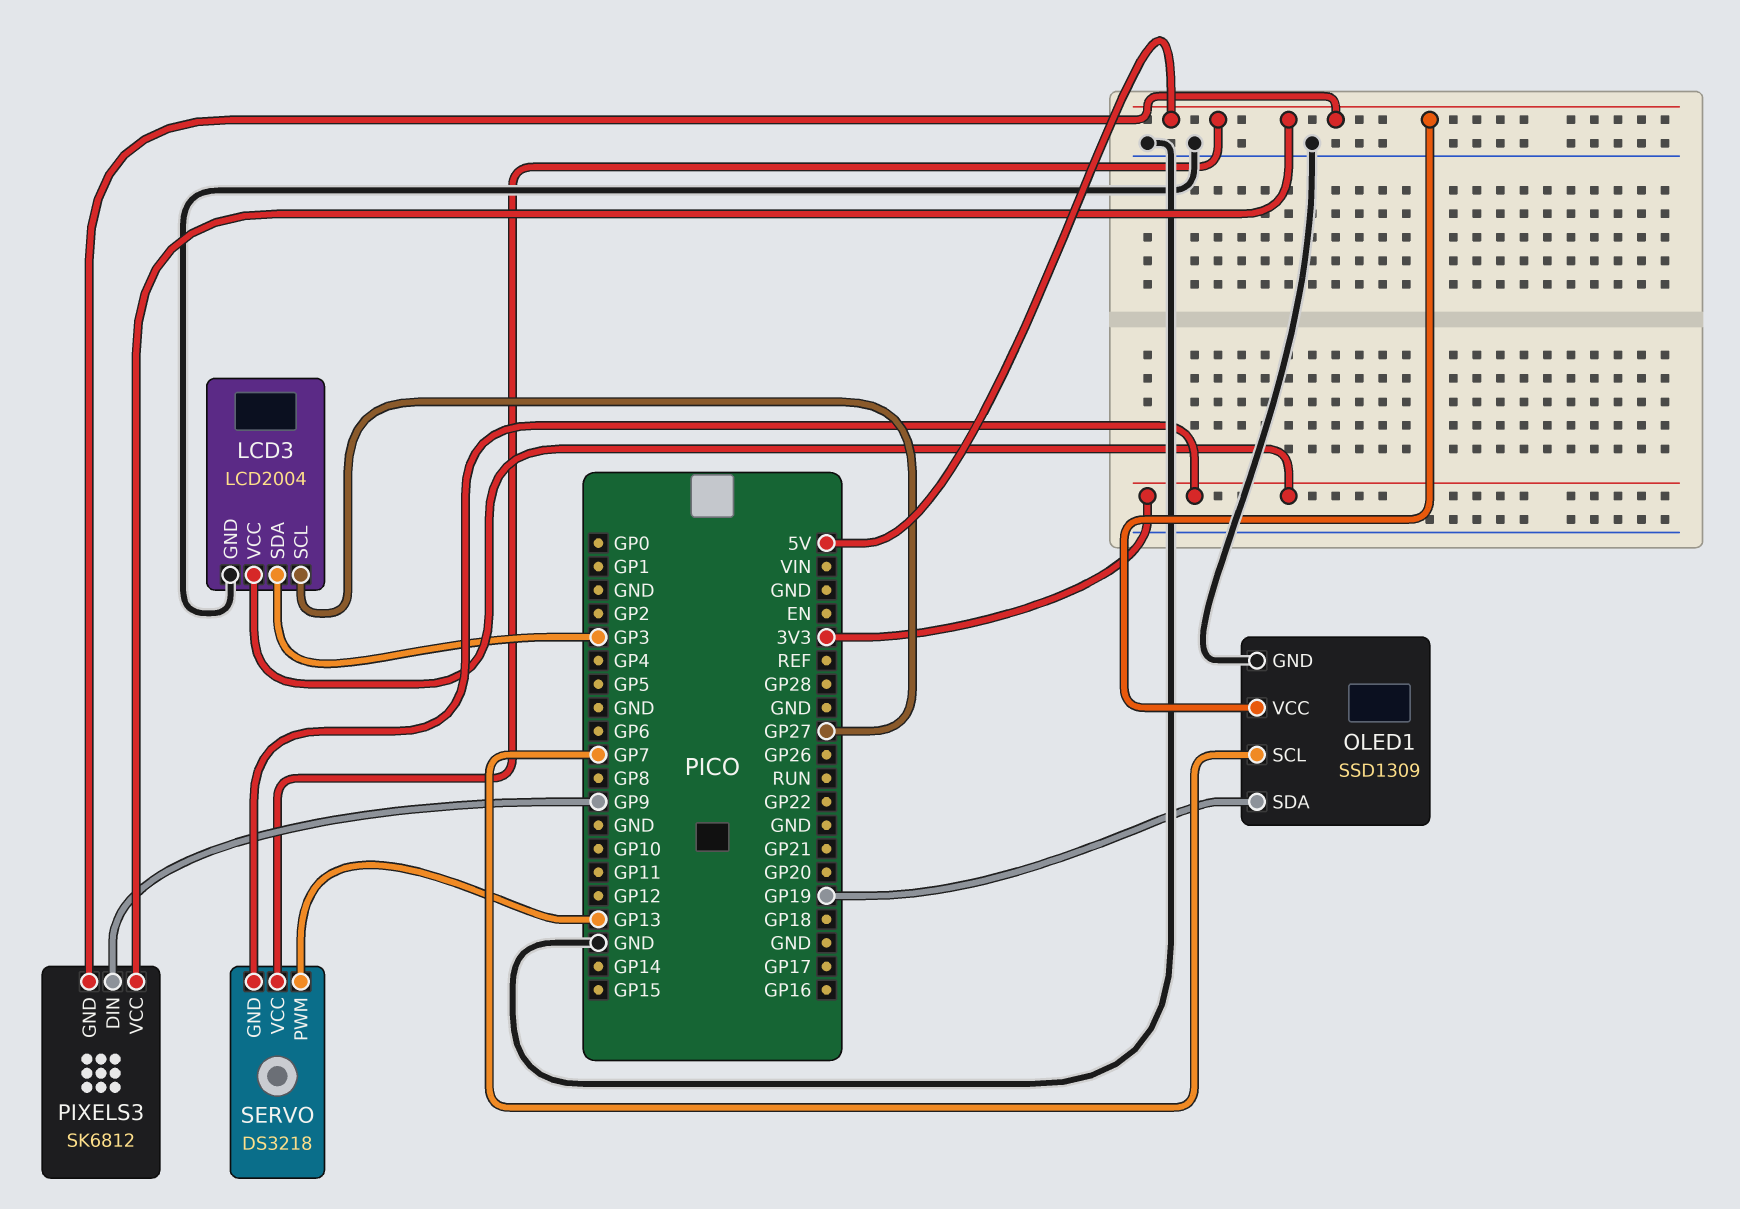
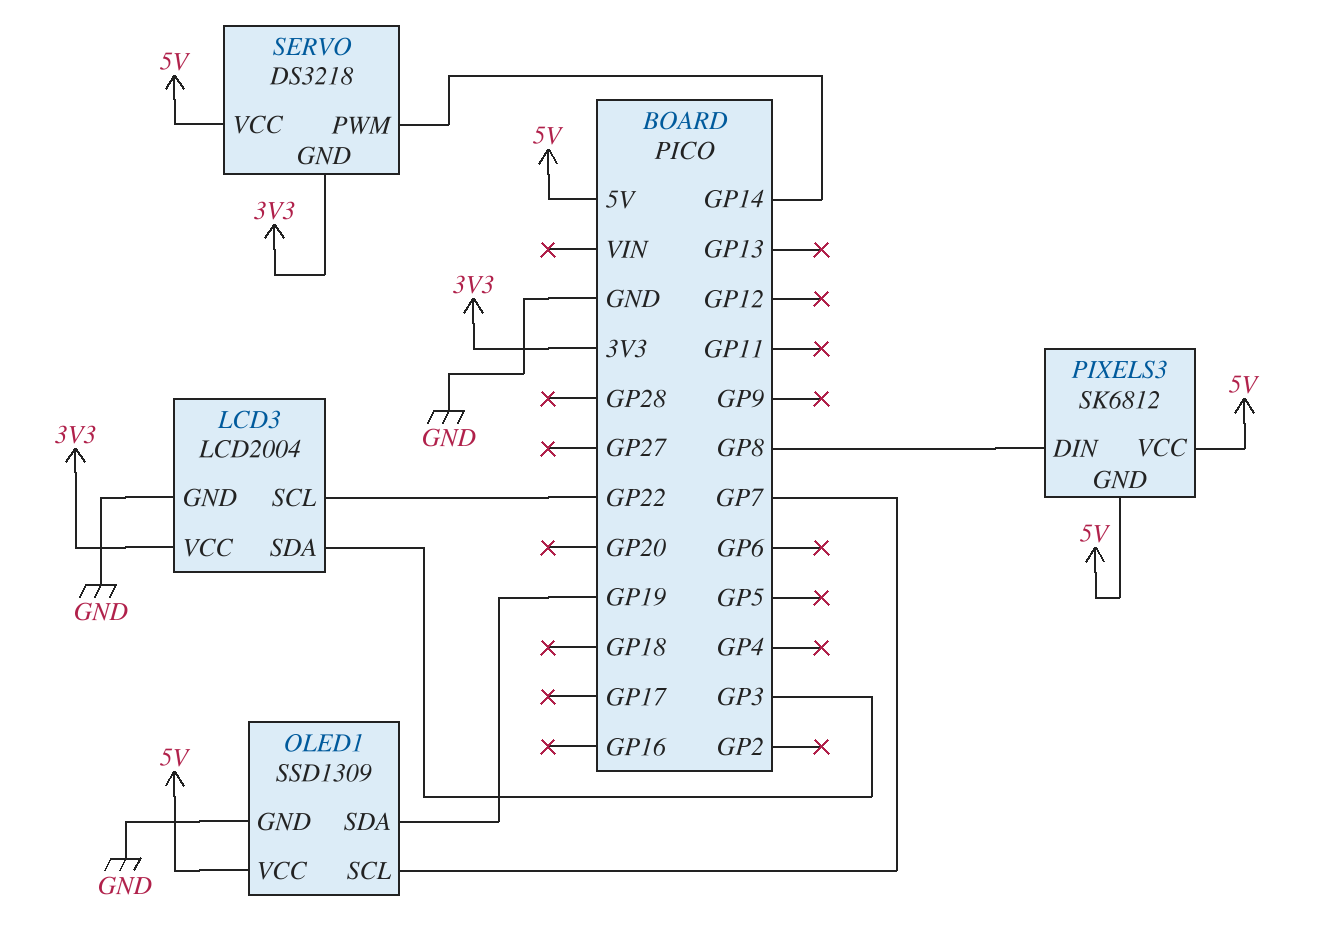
LCD3 pin SCL: GP27 -> GP22
PIXELS3 pin DIN: GP9 -> GP8
SERVO pin PWM: GP13 -> GP14

